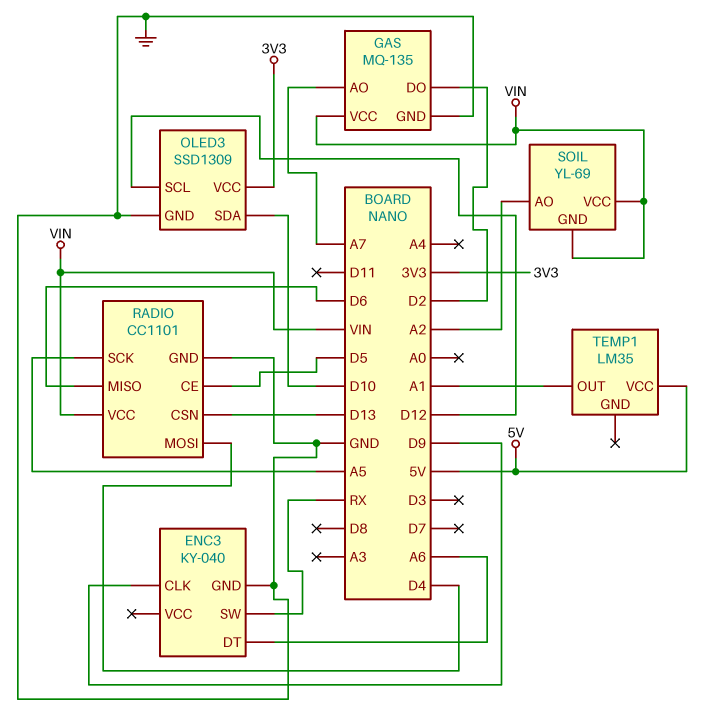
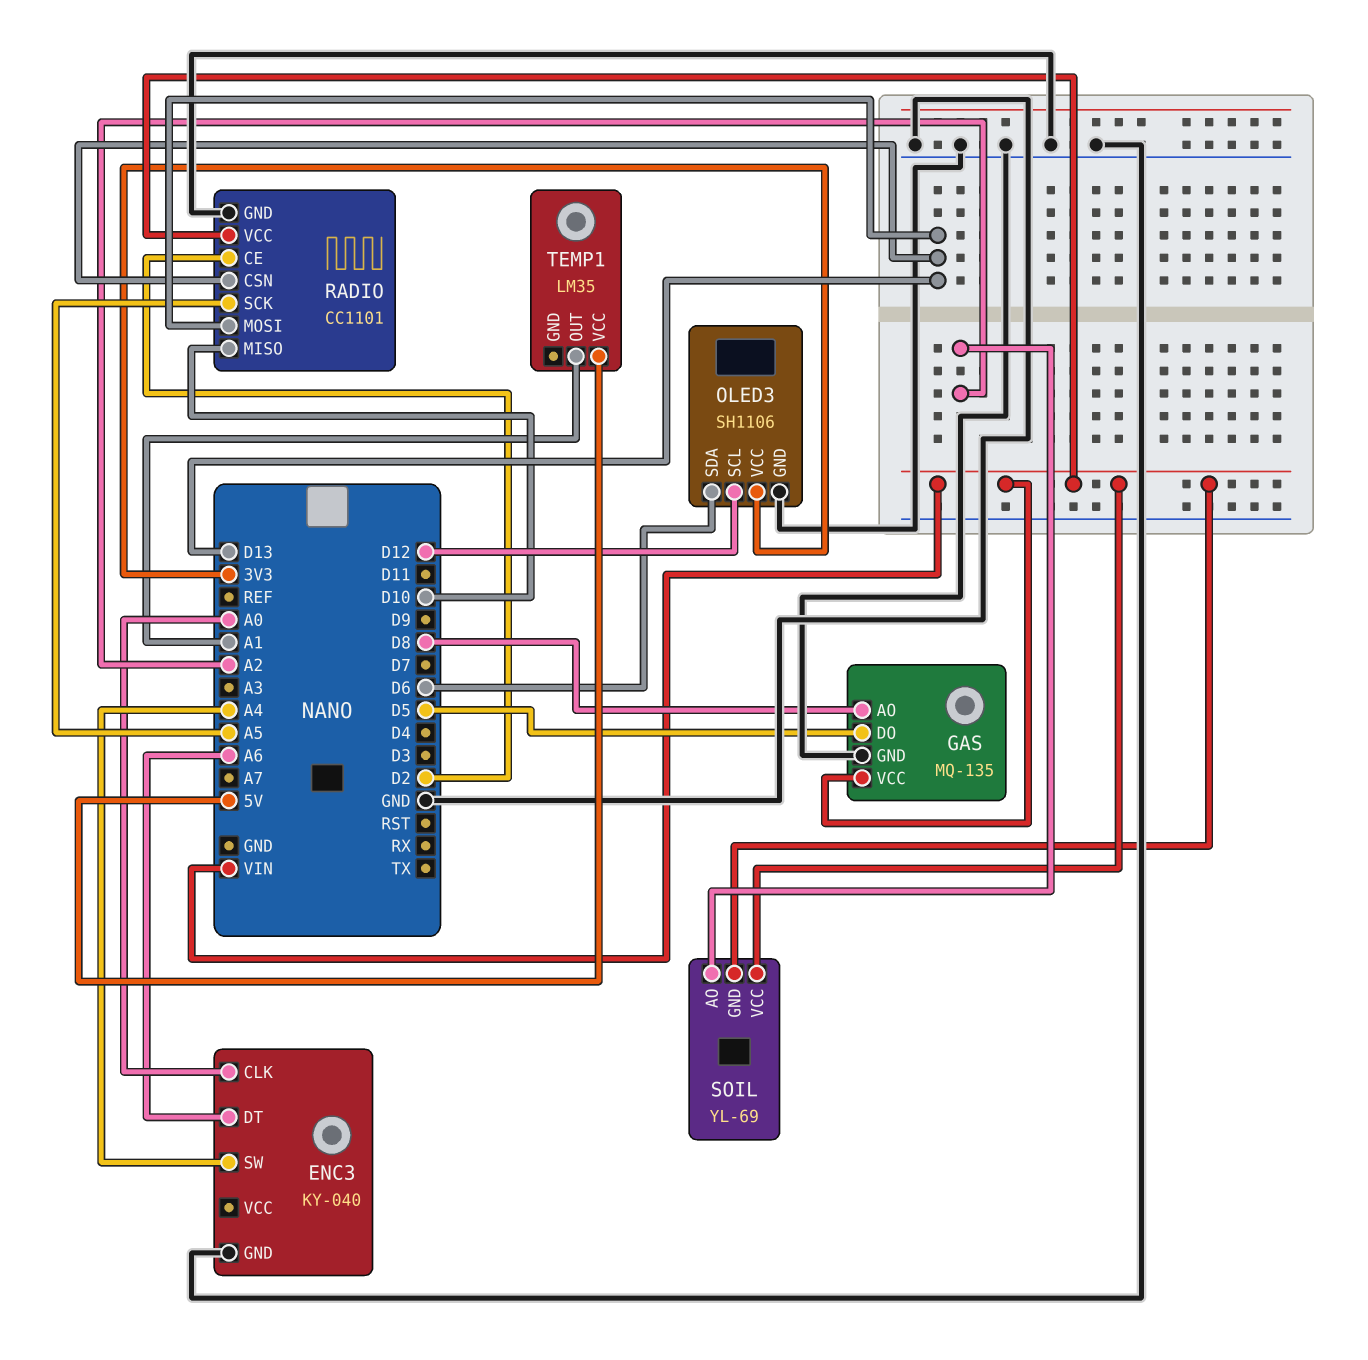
ENC3 pin CLK: D9 -> A0
ENC3 pin SW: RX -> A4
GAS pin AO: A7 -> D8
GAS pin DO: D2 -> D5
OLED3: SSD1309 -> SH1106
OLED3 pin SDA: D10 -> D6
RADIO pin CE: D5 -> D2
RADIO pin MISO: D6 -> D10
RADIO pin MOSI: D4 -> D13

